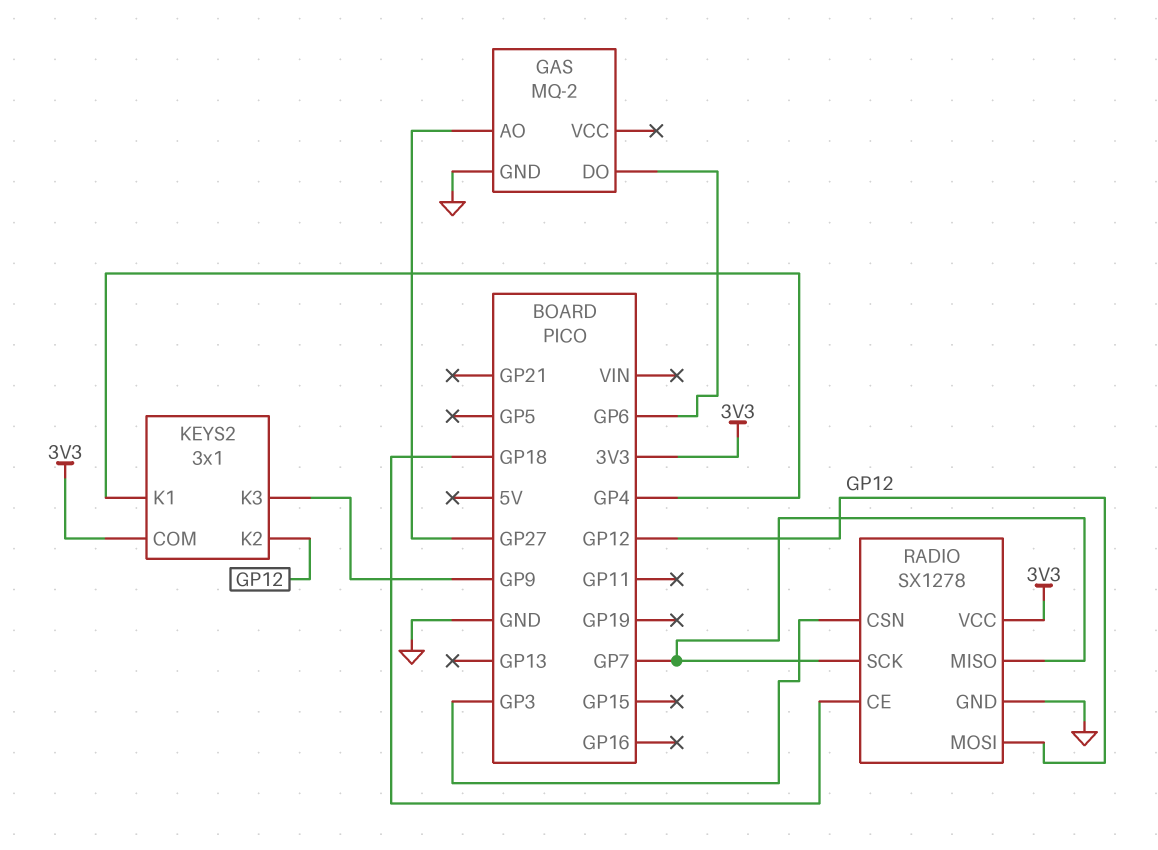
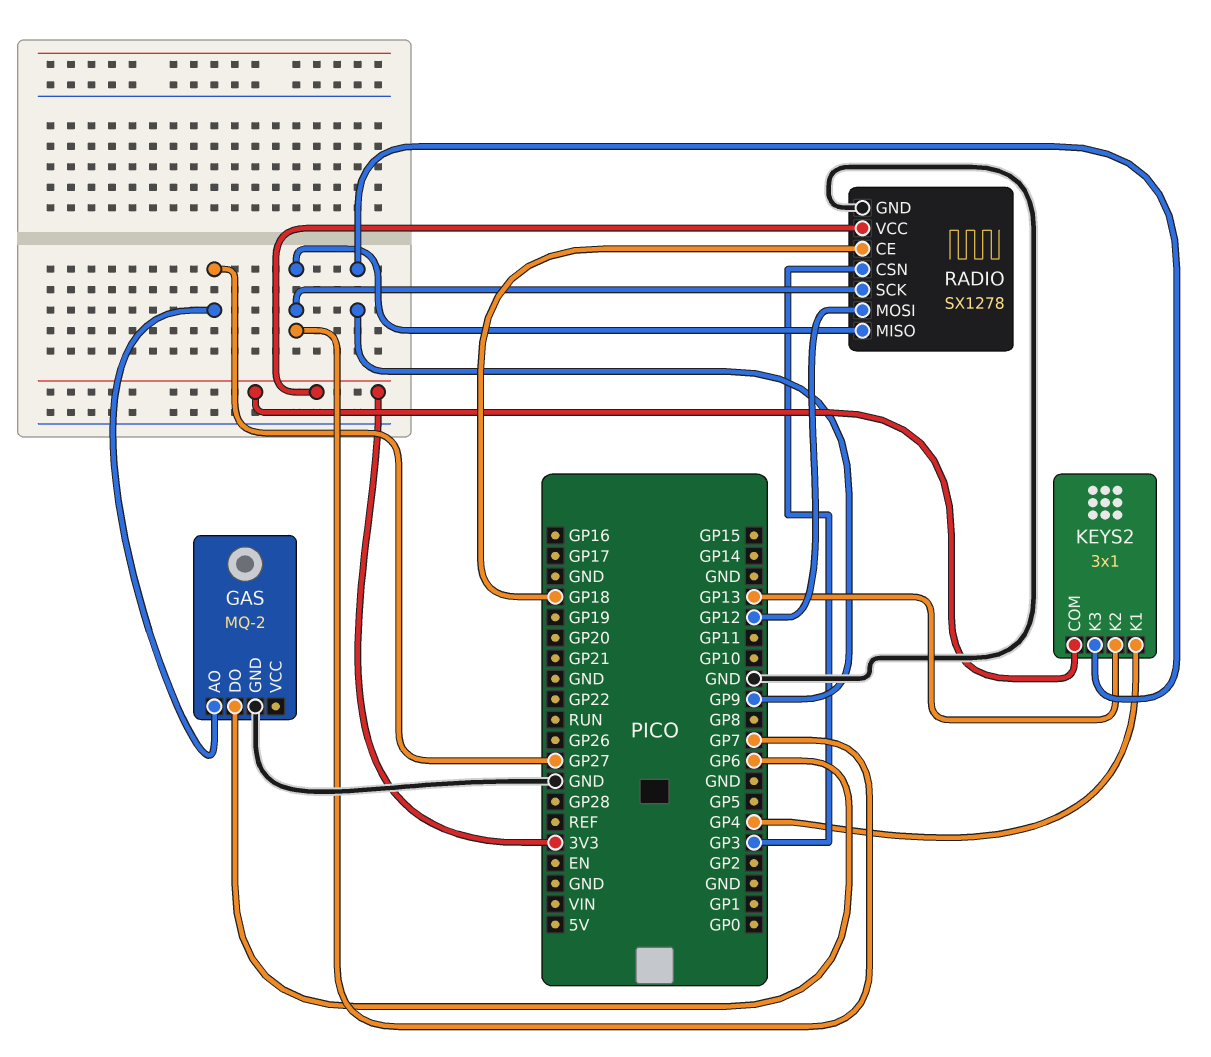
KEYS2 pin K2: GP12 -> GP13

